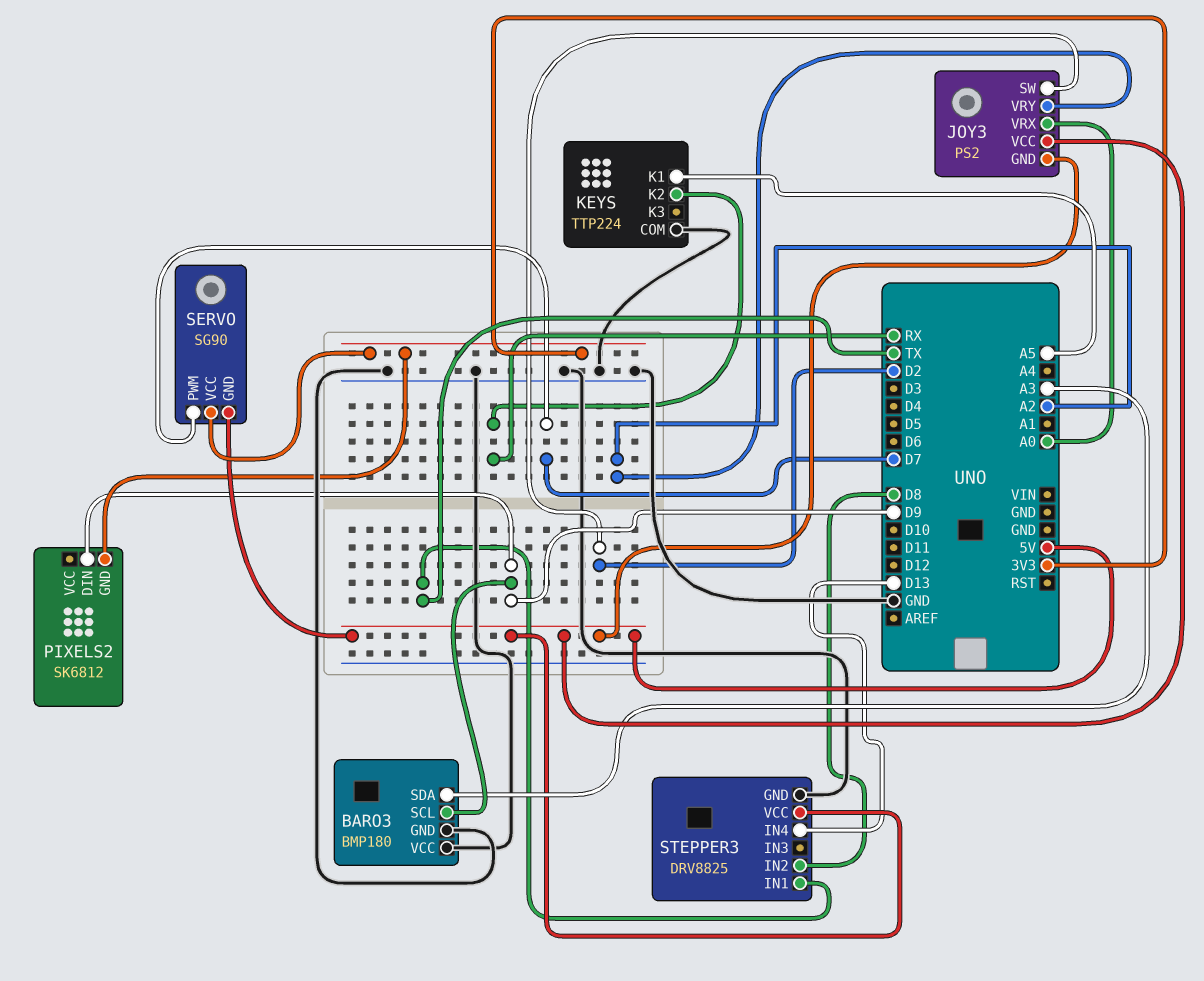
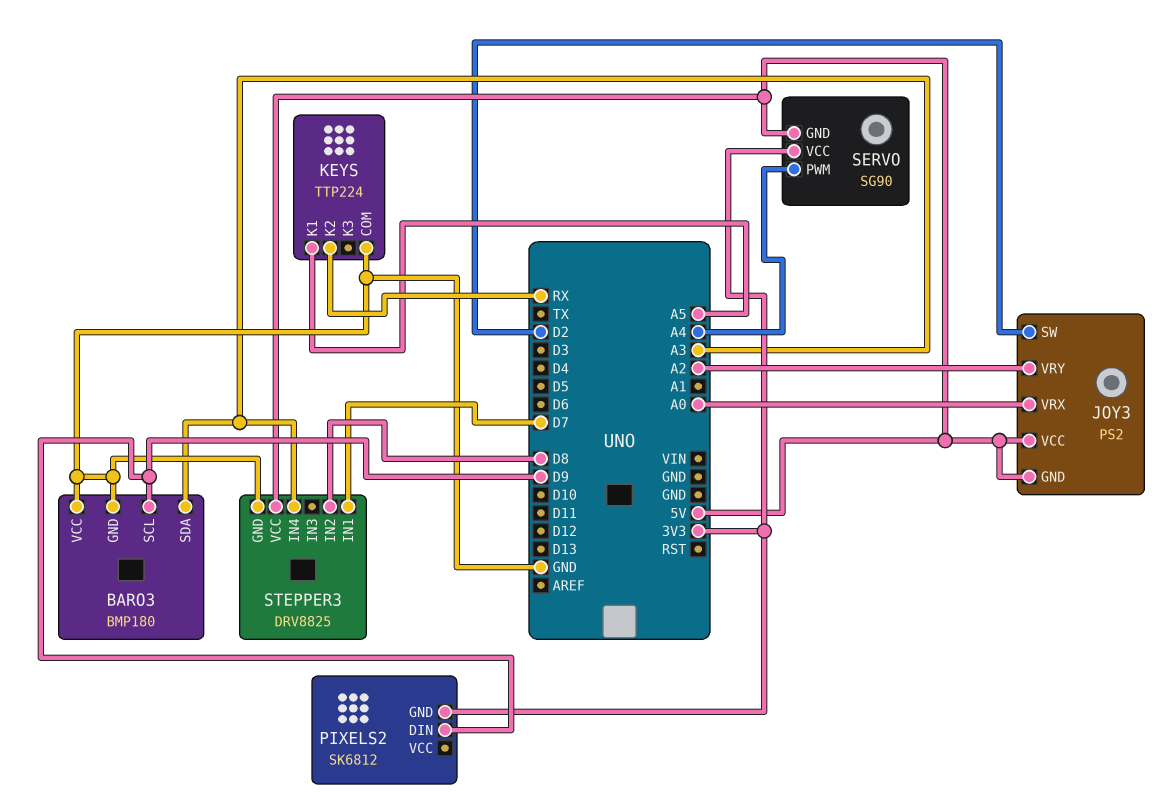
SERVO pin PWM: D7 -> A4
STEPPER3 pin IN1: TX -> D7
STEPPER3 pin IN4: D13 -> A3

